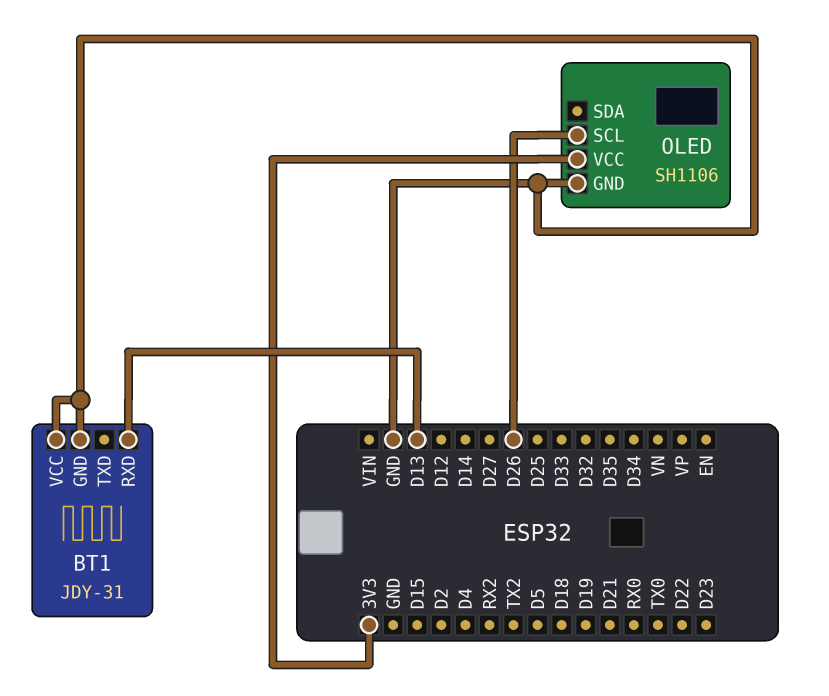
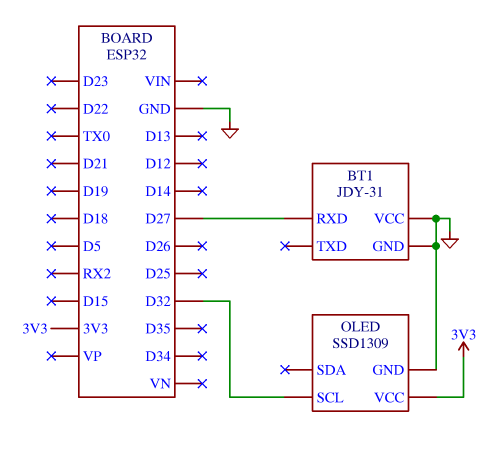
BT1 pin RXD: D13 -> D27
OLED: SH1106 -> SSD1309
OLED pin SCL: D26 -> D32

